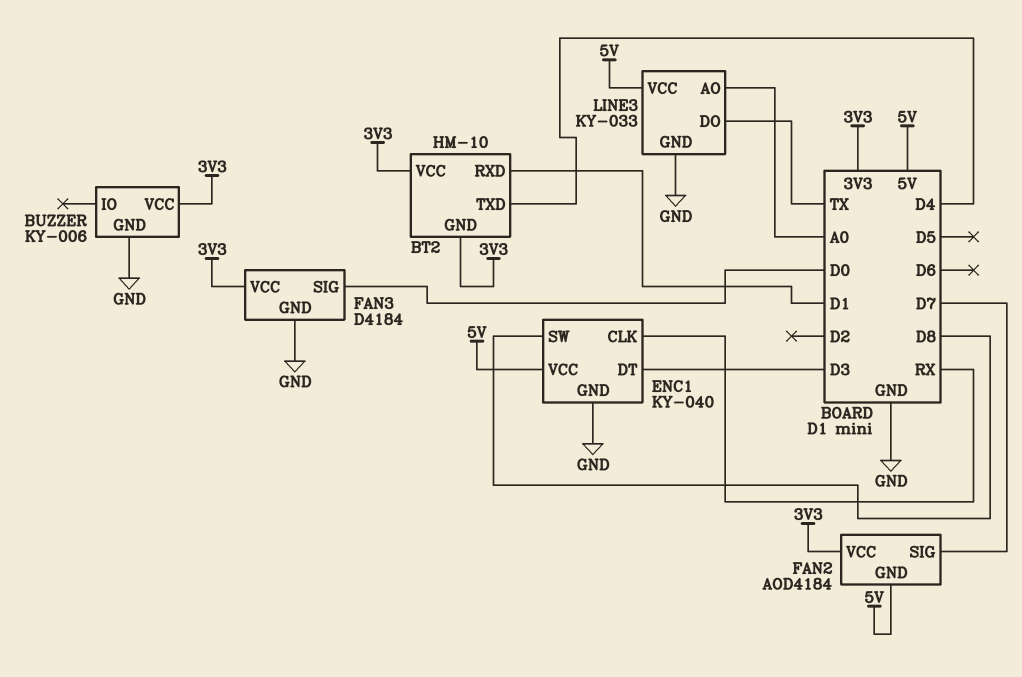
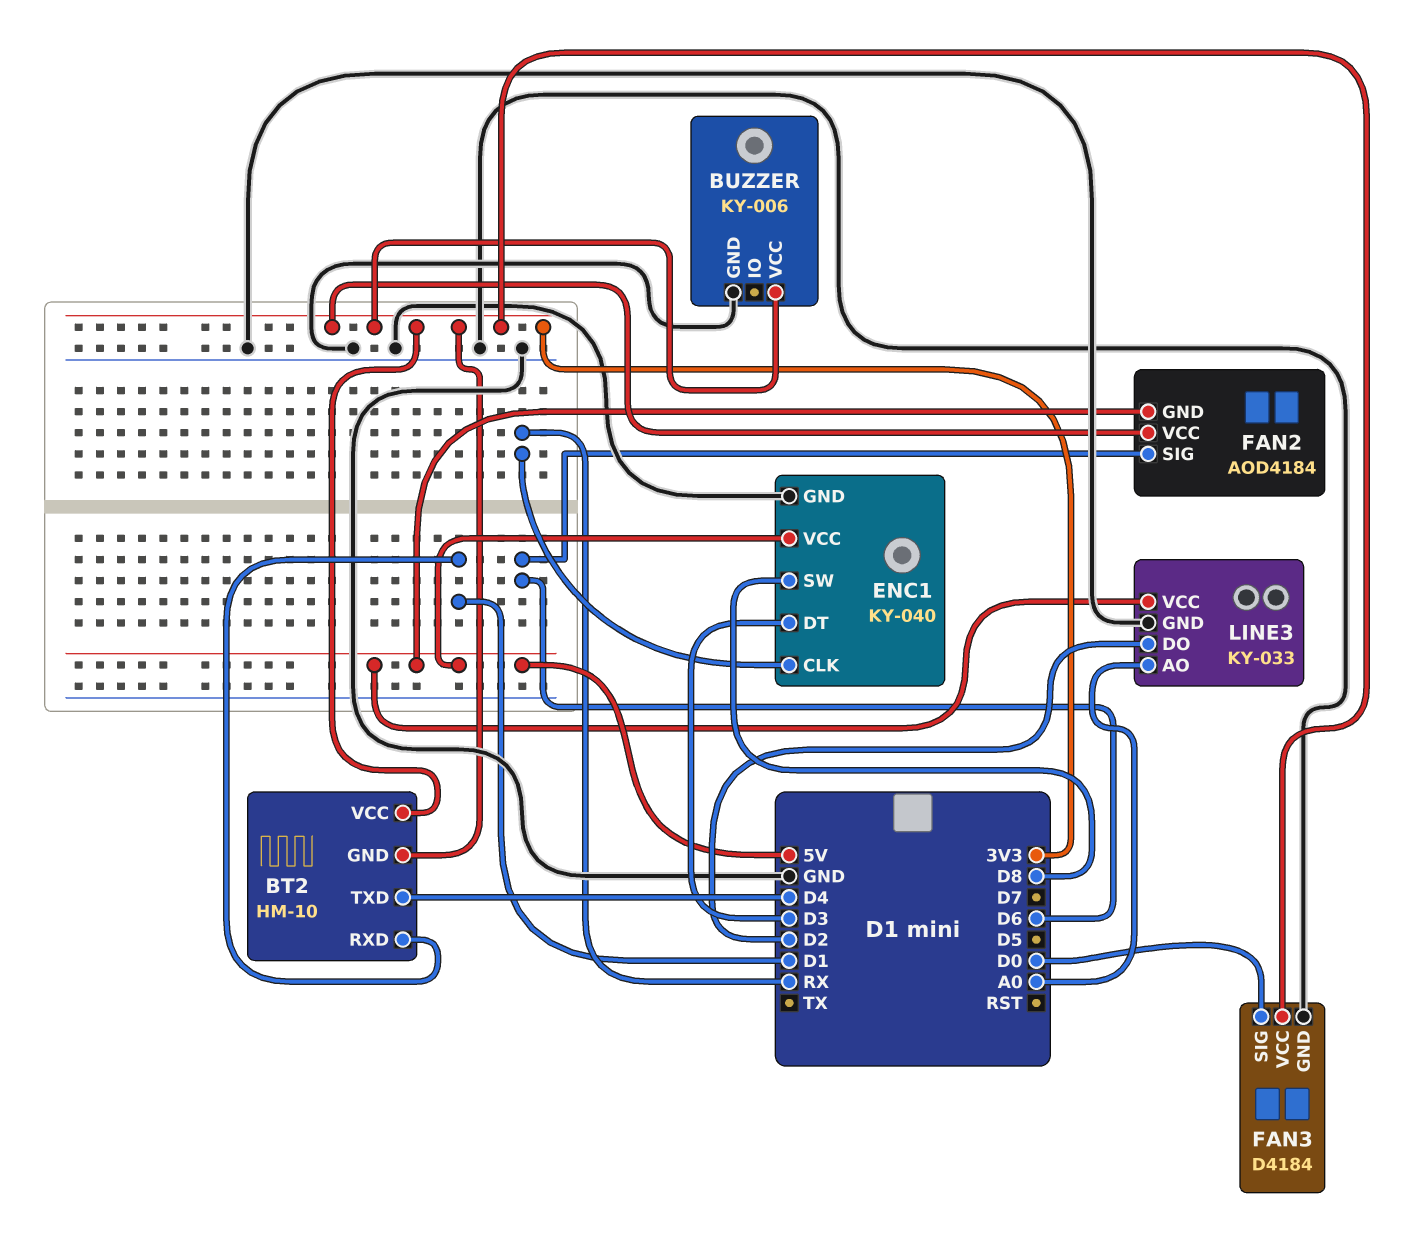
FAN2 pin SIG: D7 -> D6
LINE3 pin DO: TX -> D2

